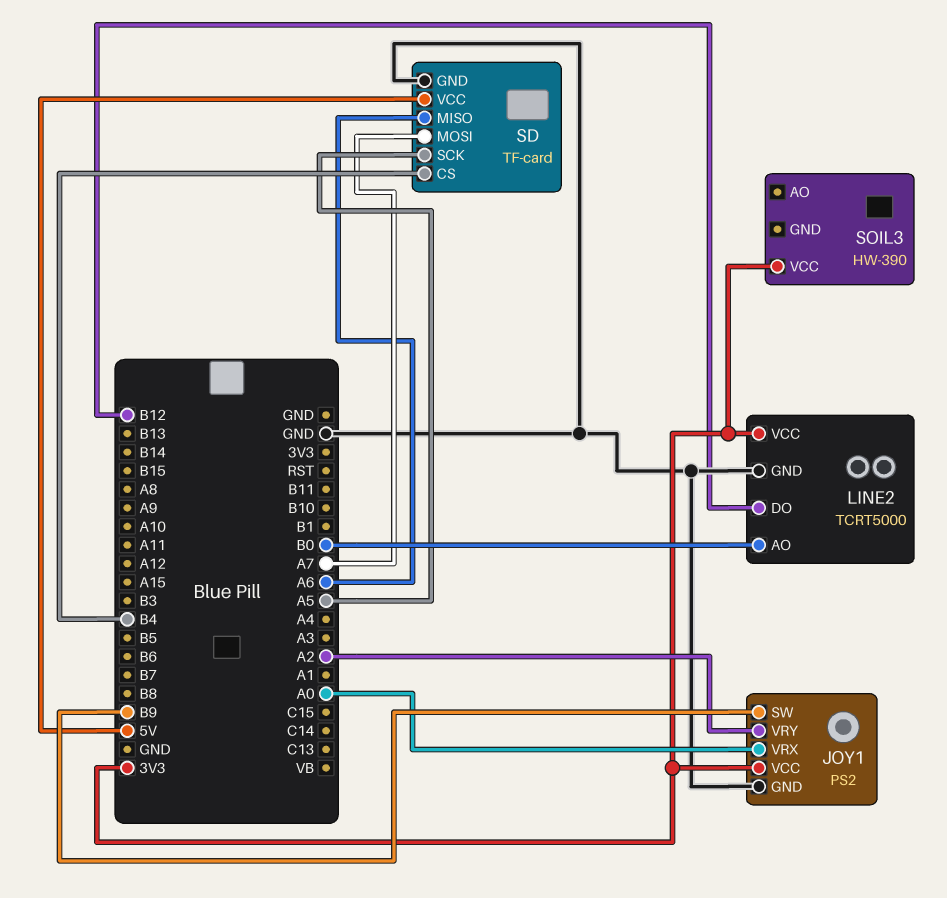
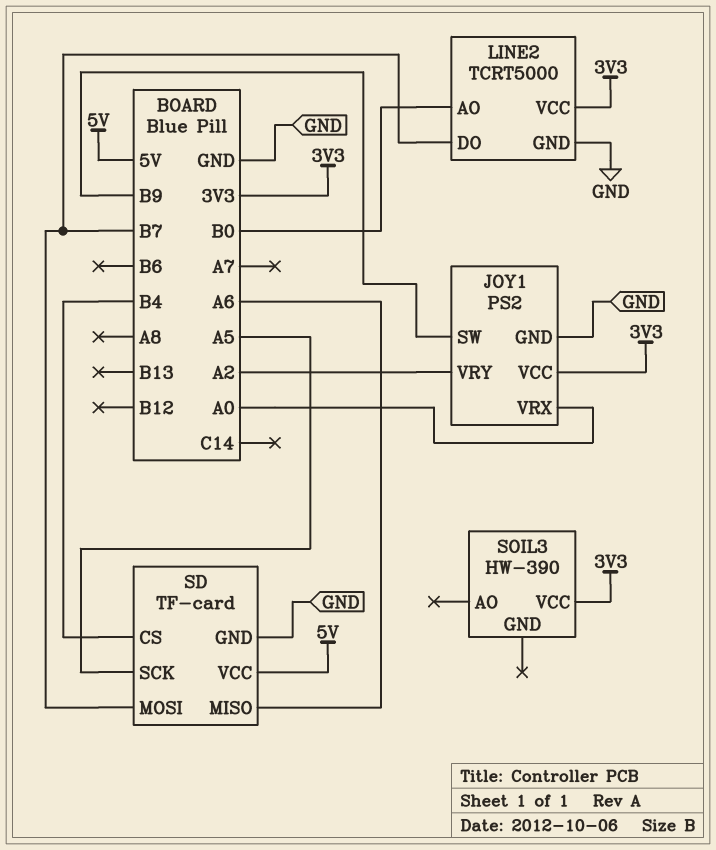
LINE2 pin DO: B12 -> B7
SD pin MOSI: A7 -> B7

